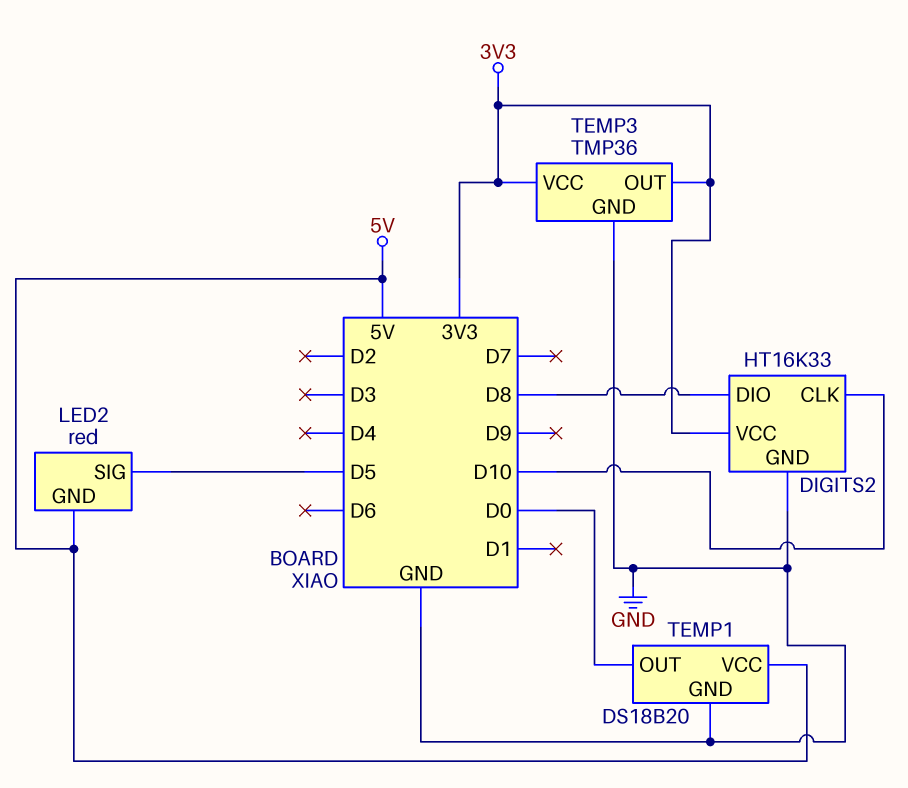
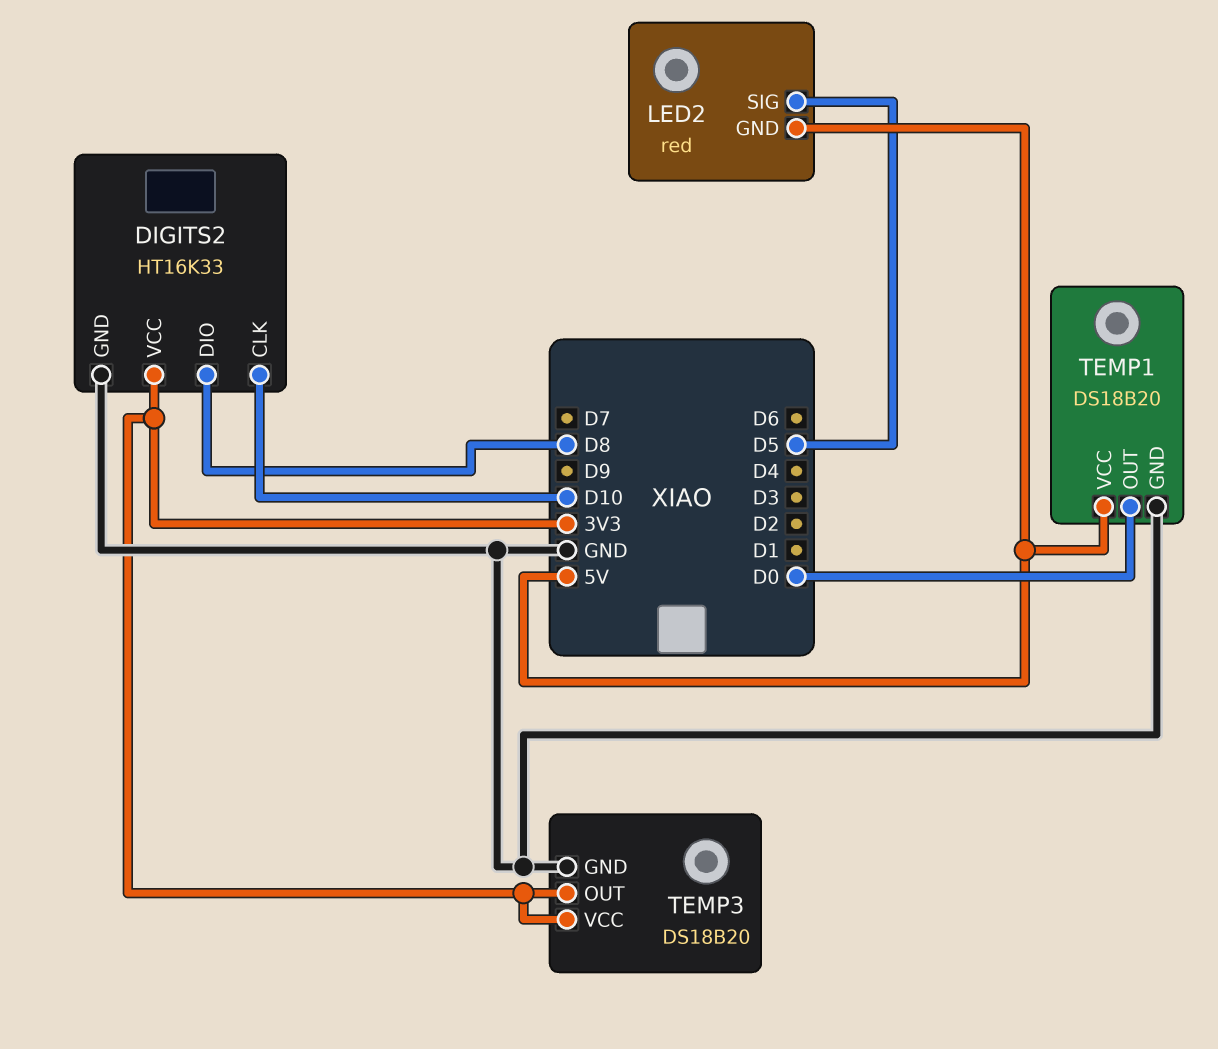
TEMP3: TMP36 -> DS18B20

